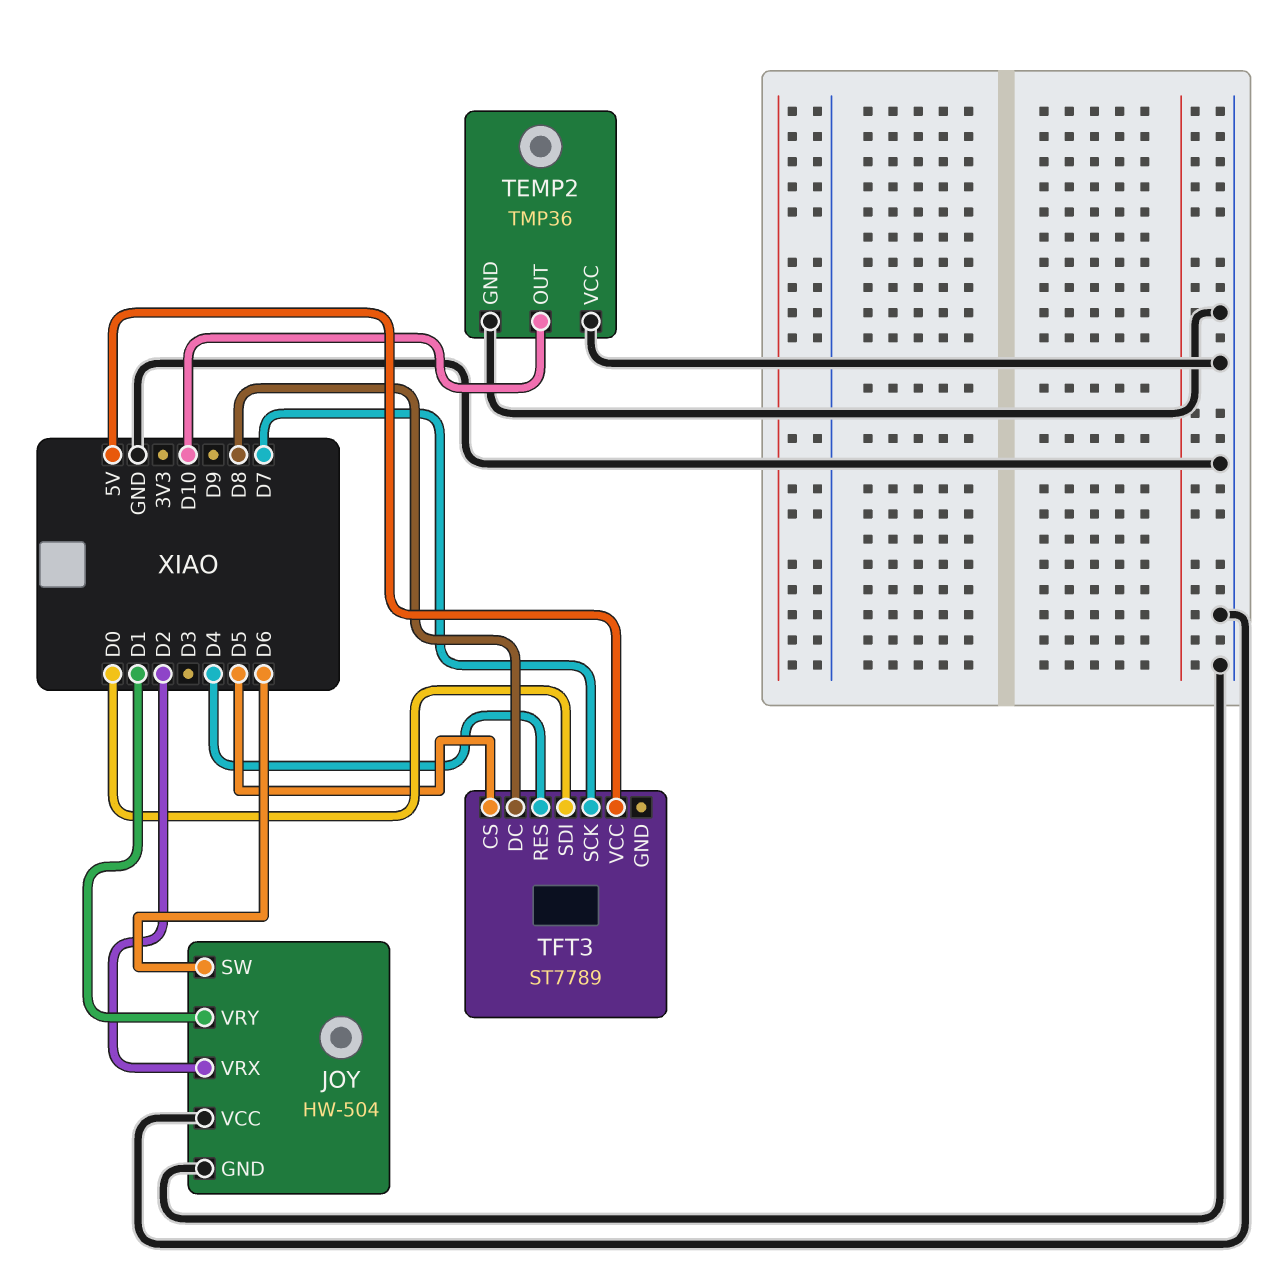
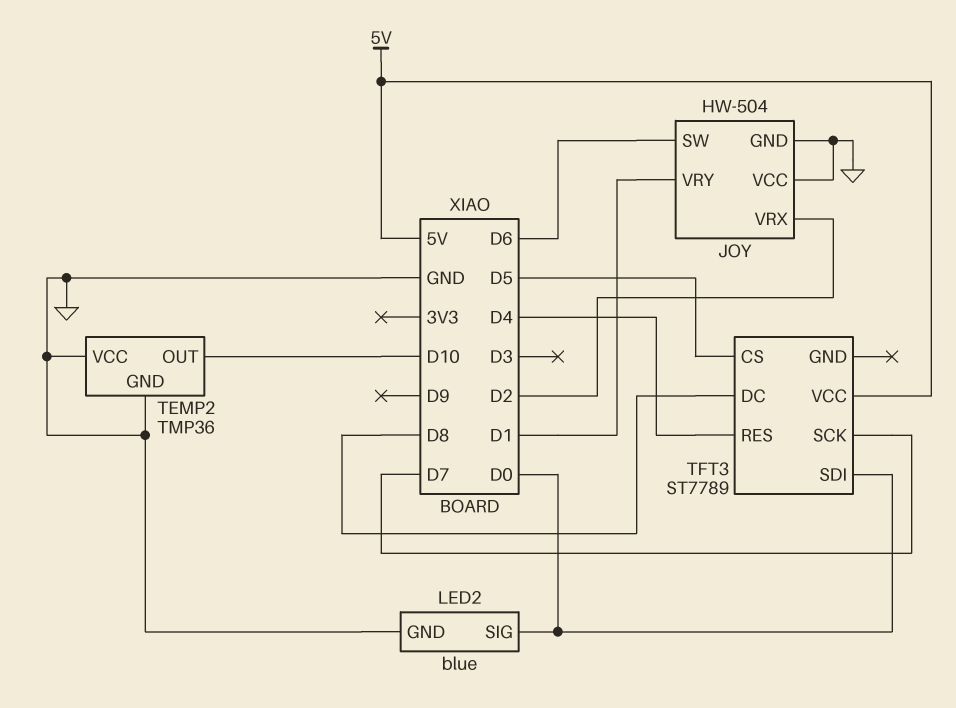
LED2: none -> blue
LED2 pin GND: none -> GND
LED2 pin SIG: none -> D0

